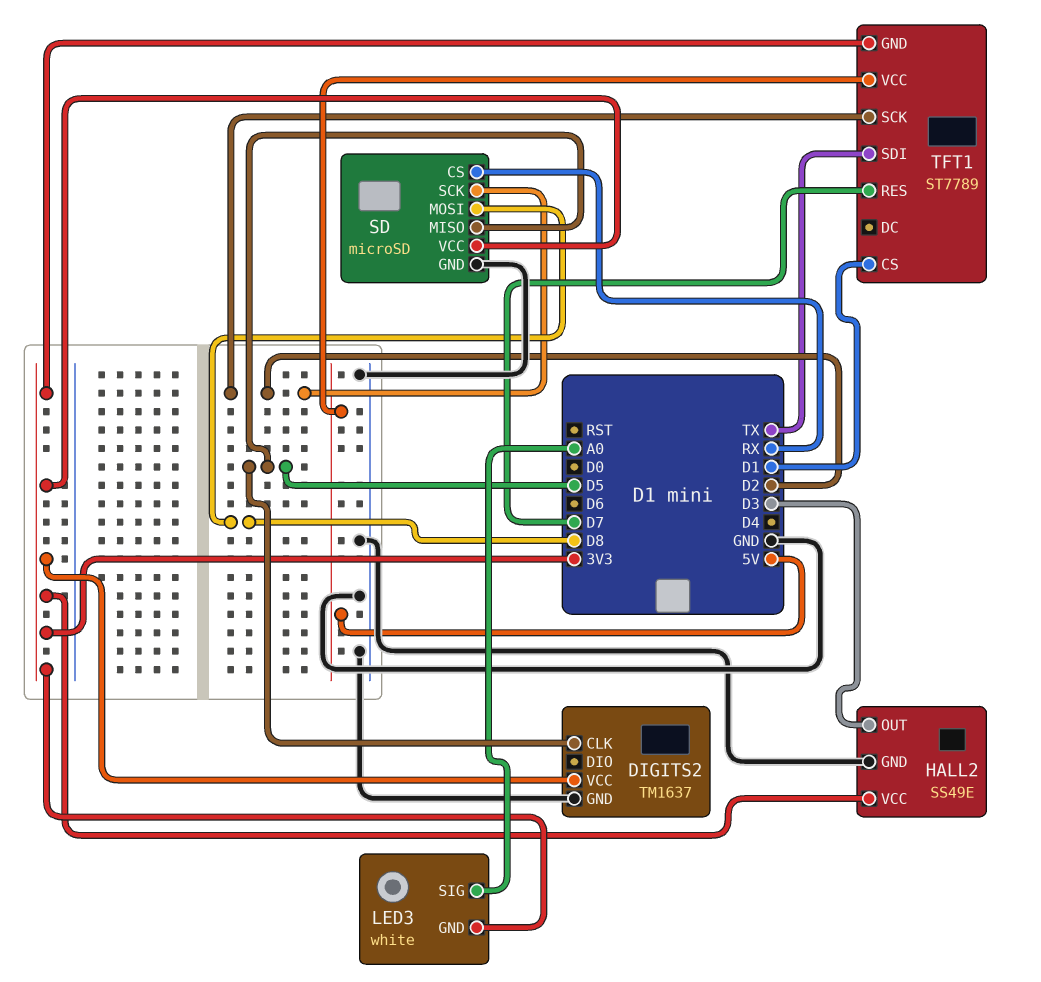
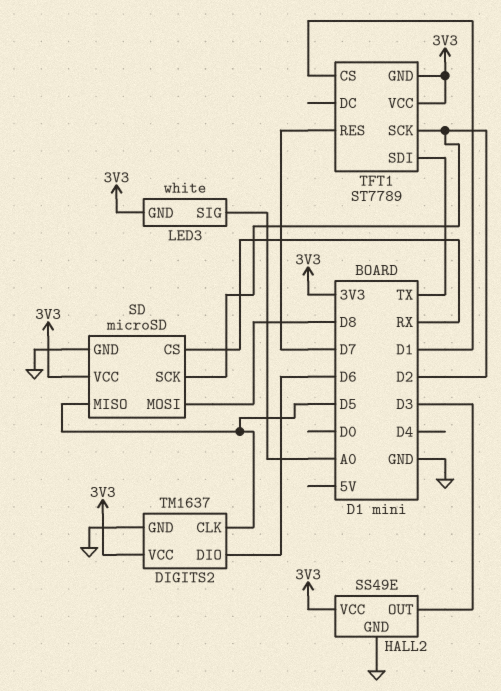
DIGITS2 pin DIO: none -> D6
TFT1 pin VCC: 5V -> 3V3

